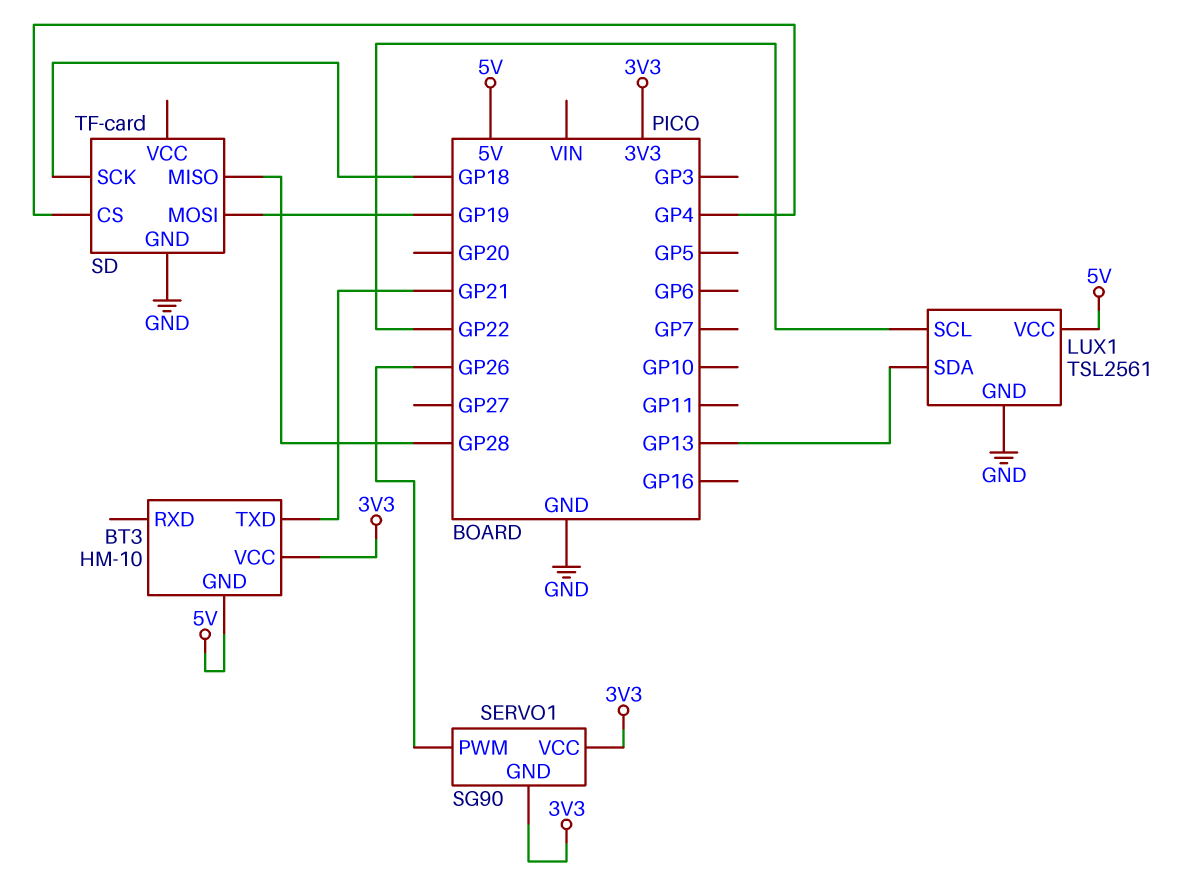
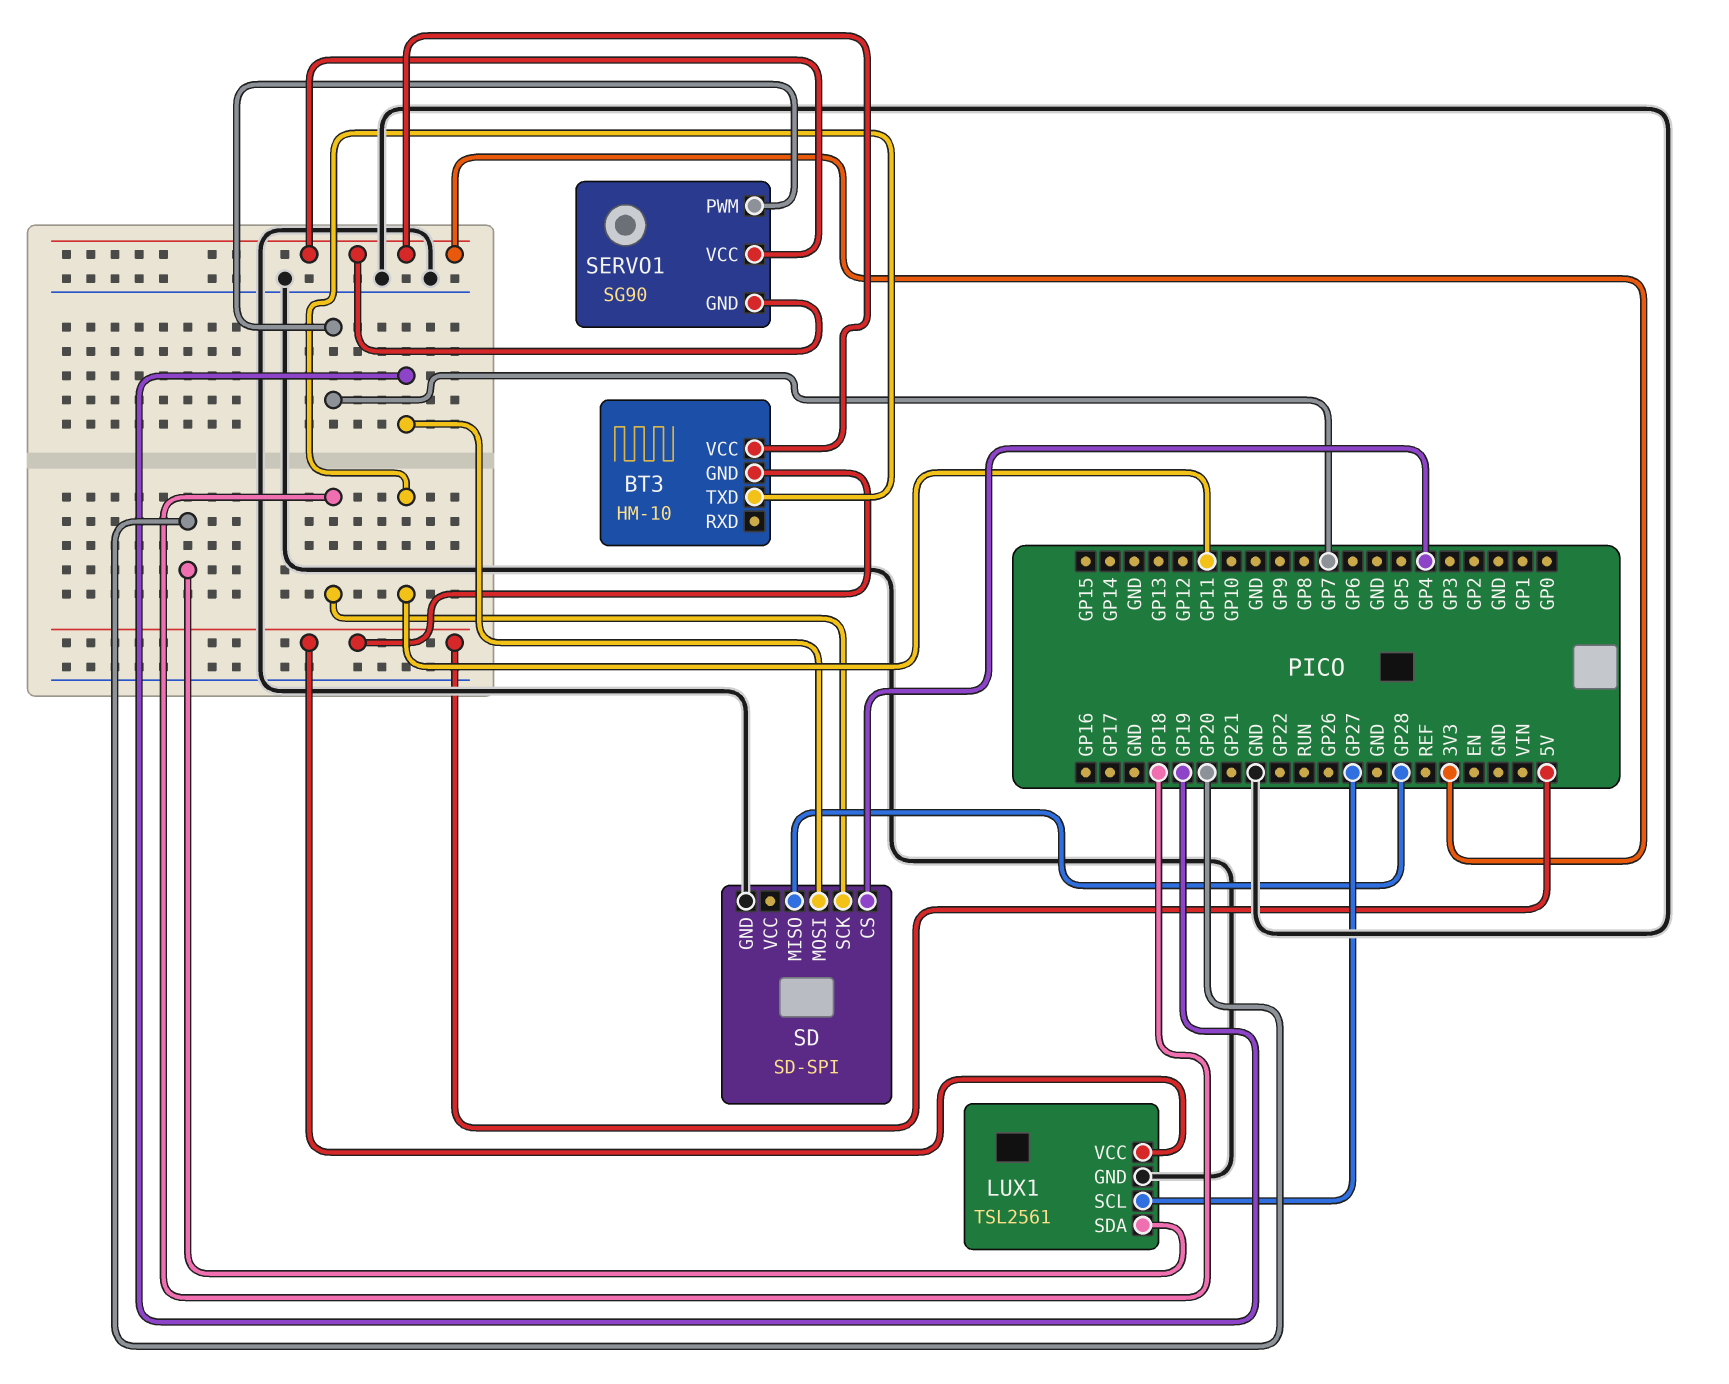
BT3 pin TXD: GP21 -> GP11
LUX1 pin SCL: GP22 -> GP27
LUX1 pin SDA: GP13 -> GP20
SD: TF-card -> SD-SPI
SERVO1 pin PWM: GP26 -> GP7

